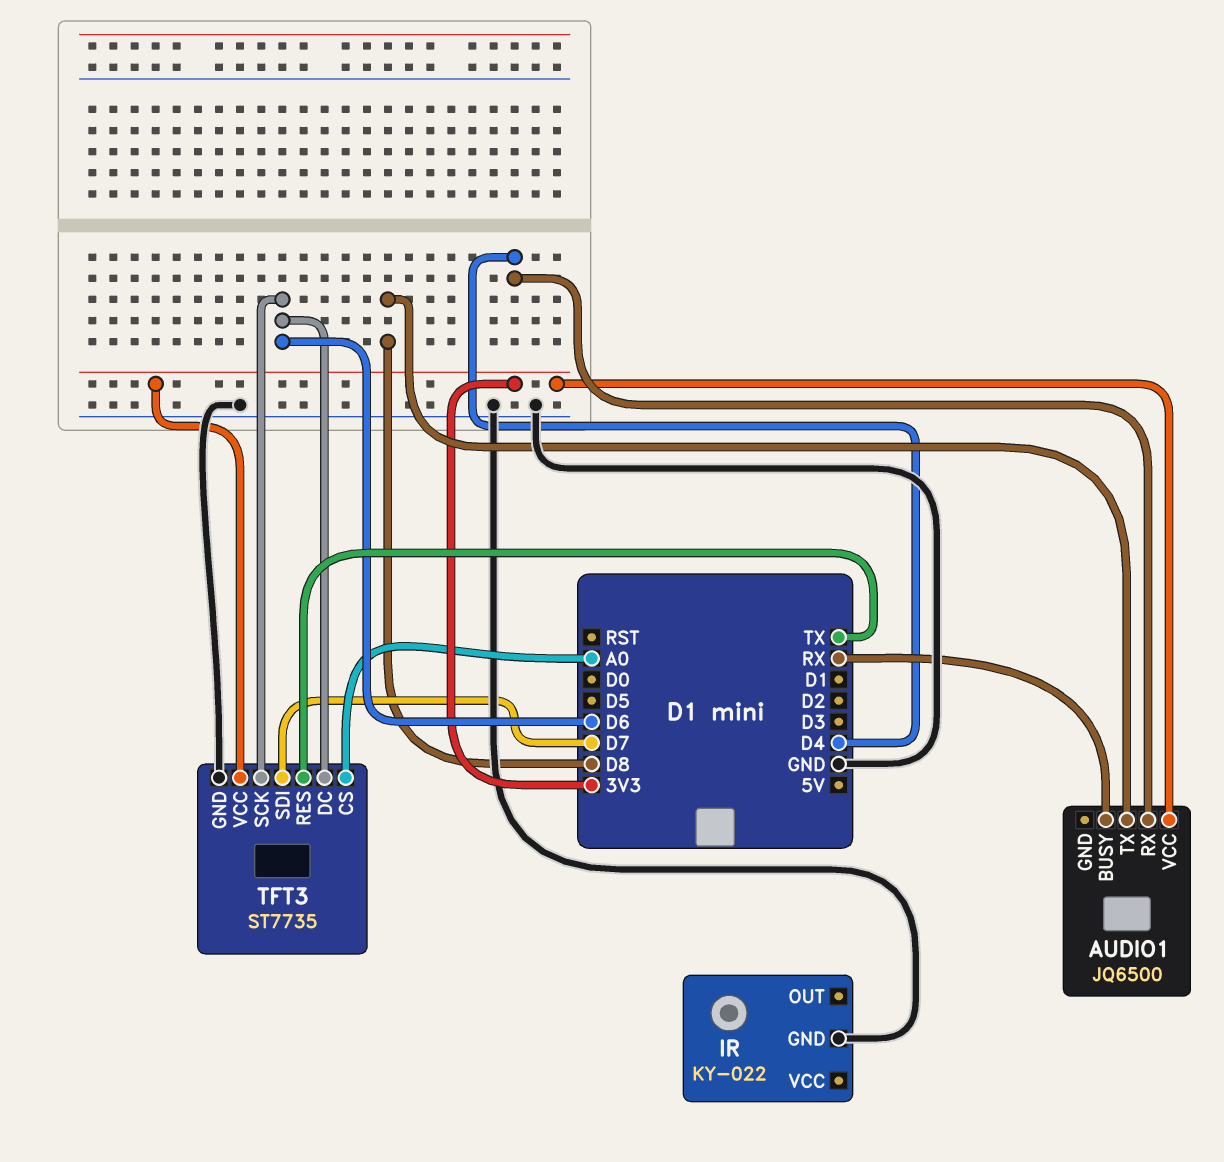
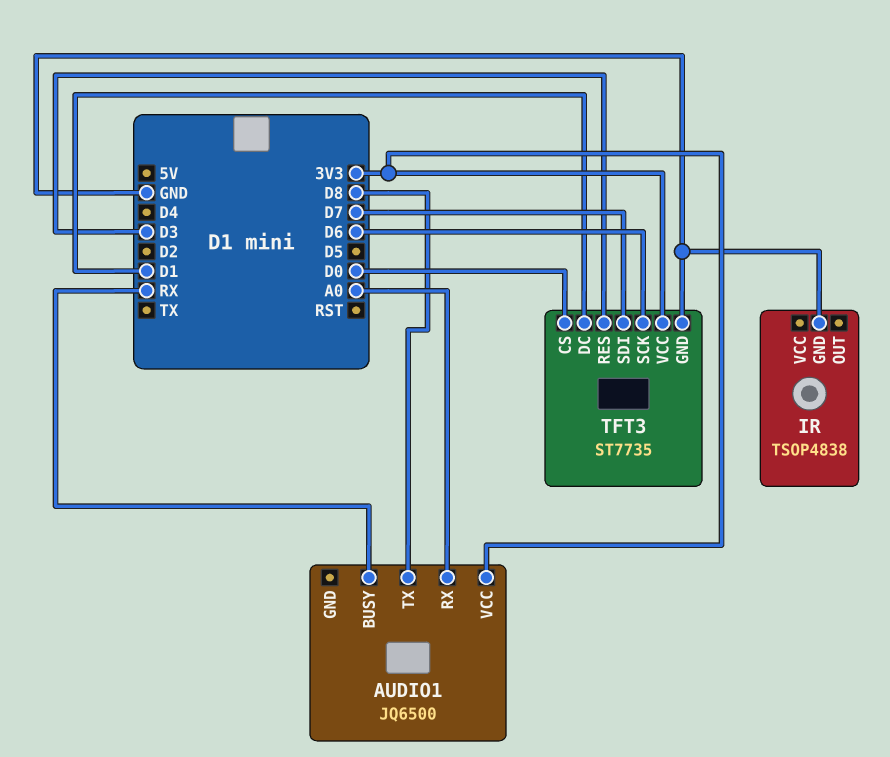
AUDIO1 pin RX: D4 -> A0
IR: KY-022 -> TSOP4838
TFT3 pin CS: A0 -> D0
TFT3 pin DC: D6 -> D1
TFT3 pin RES: TX -> D3

